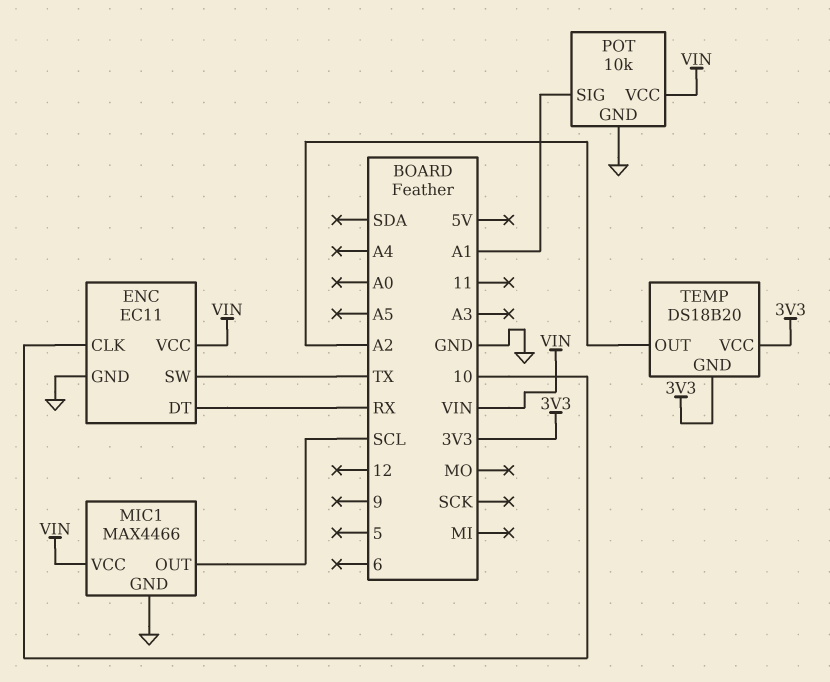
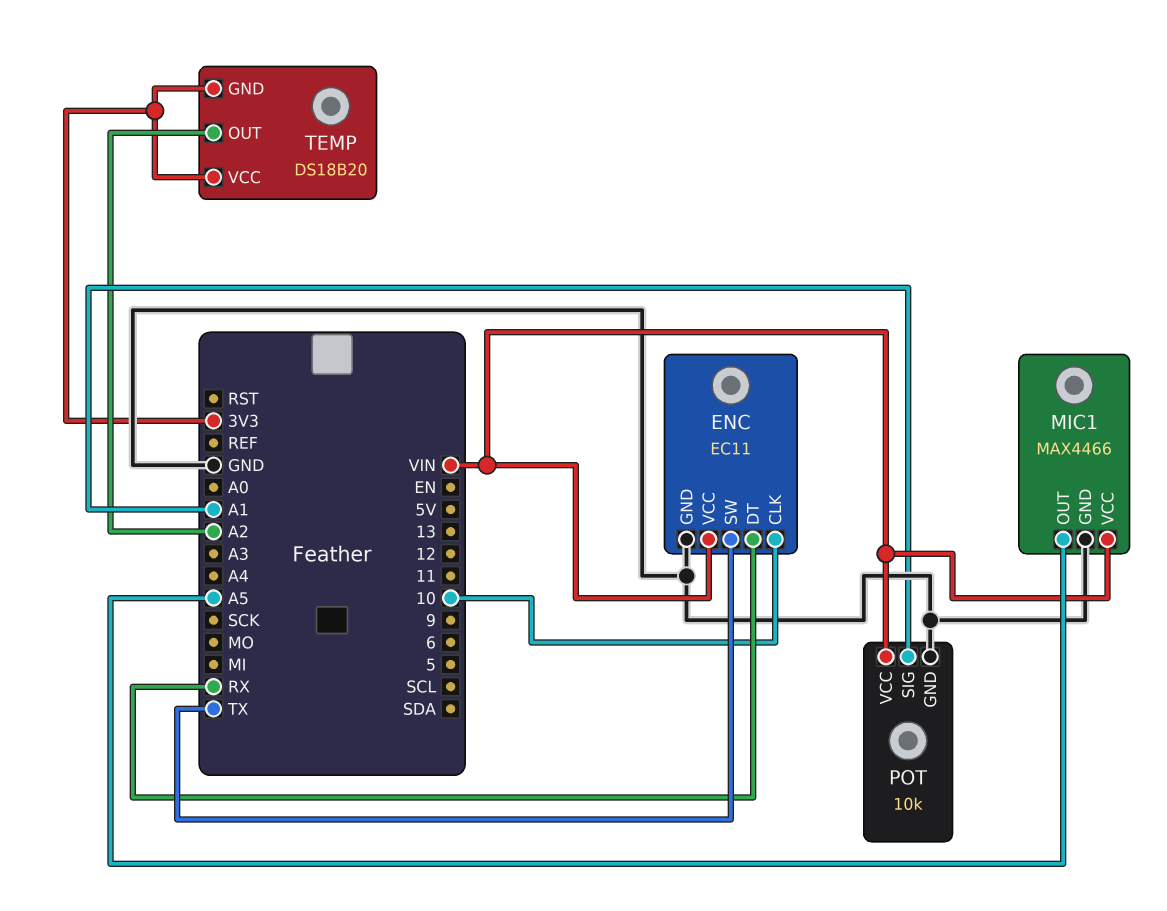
MIC1 pin OUT: SCL -> A5

